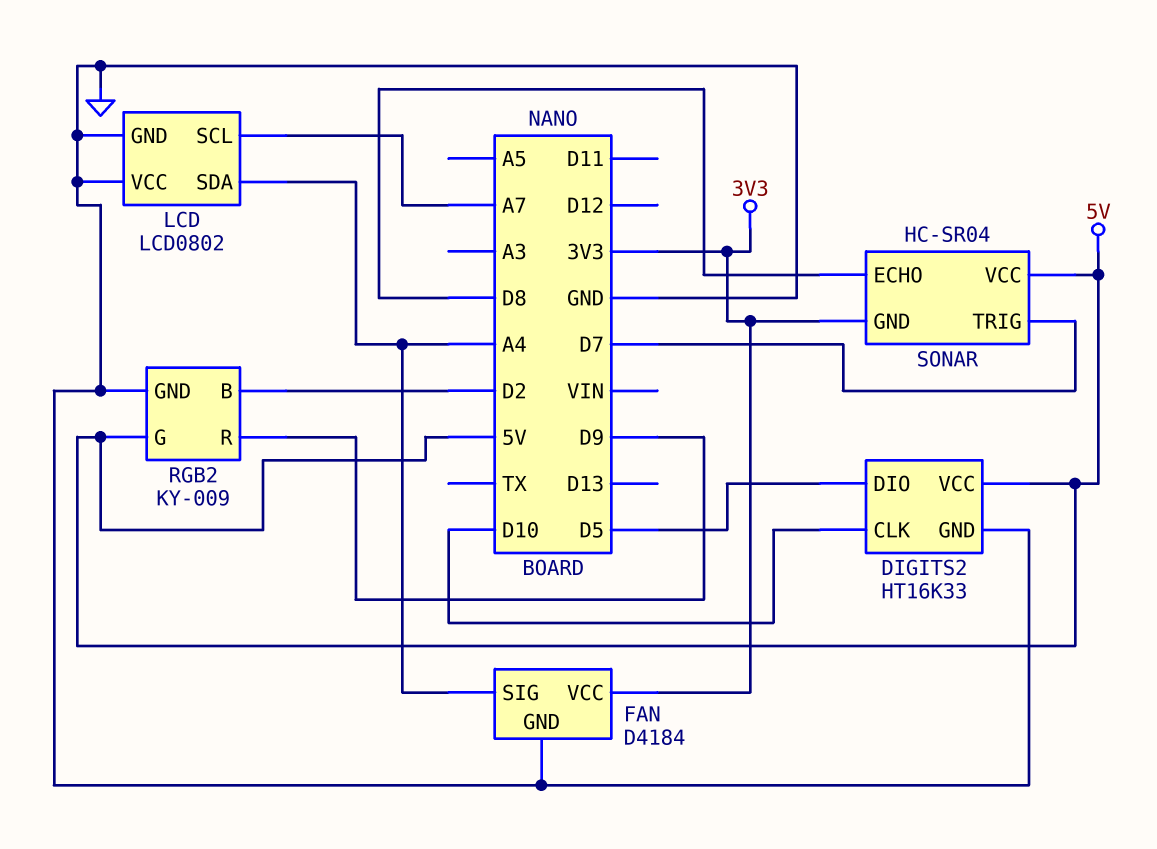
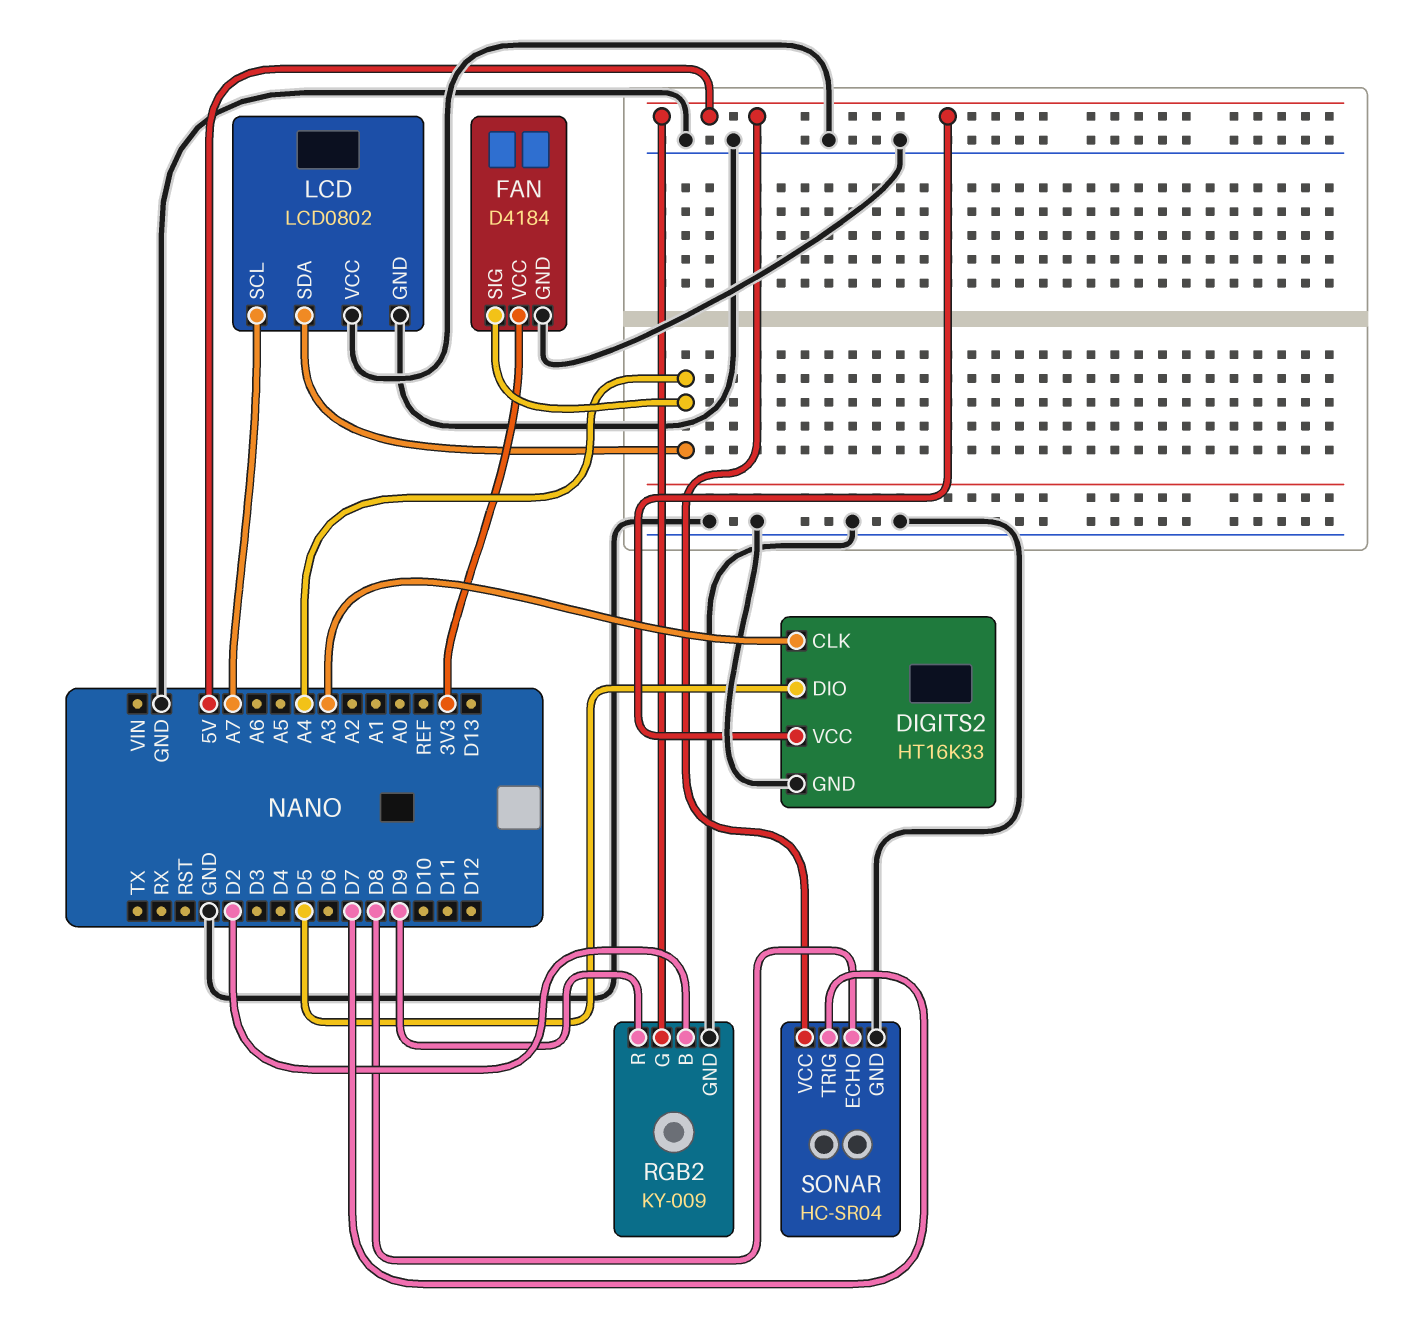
DIGITS2 pin CLK: D10 -> A3
SONAR pin GND: 3V3 -> GND

